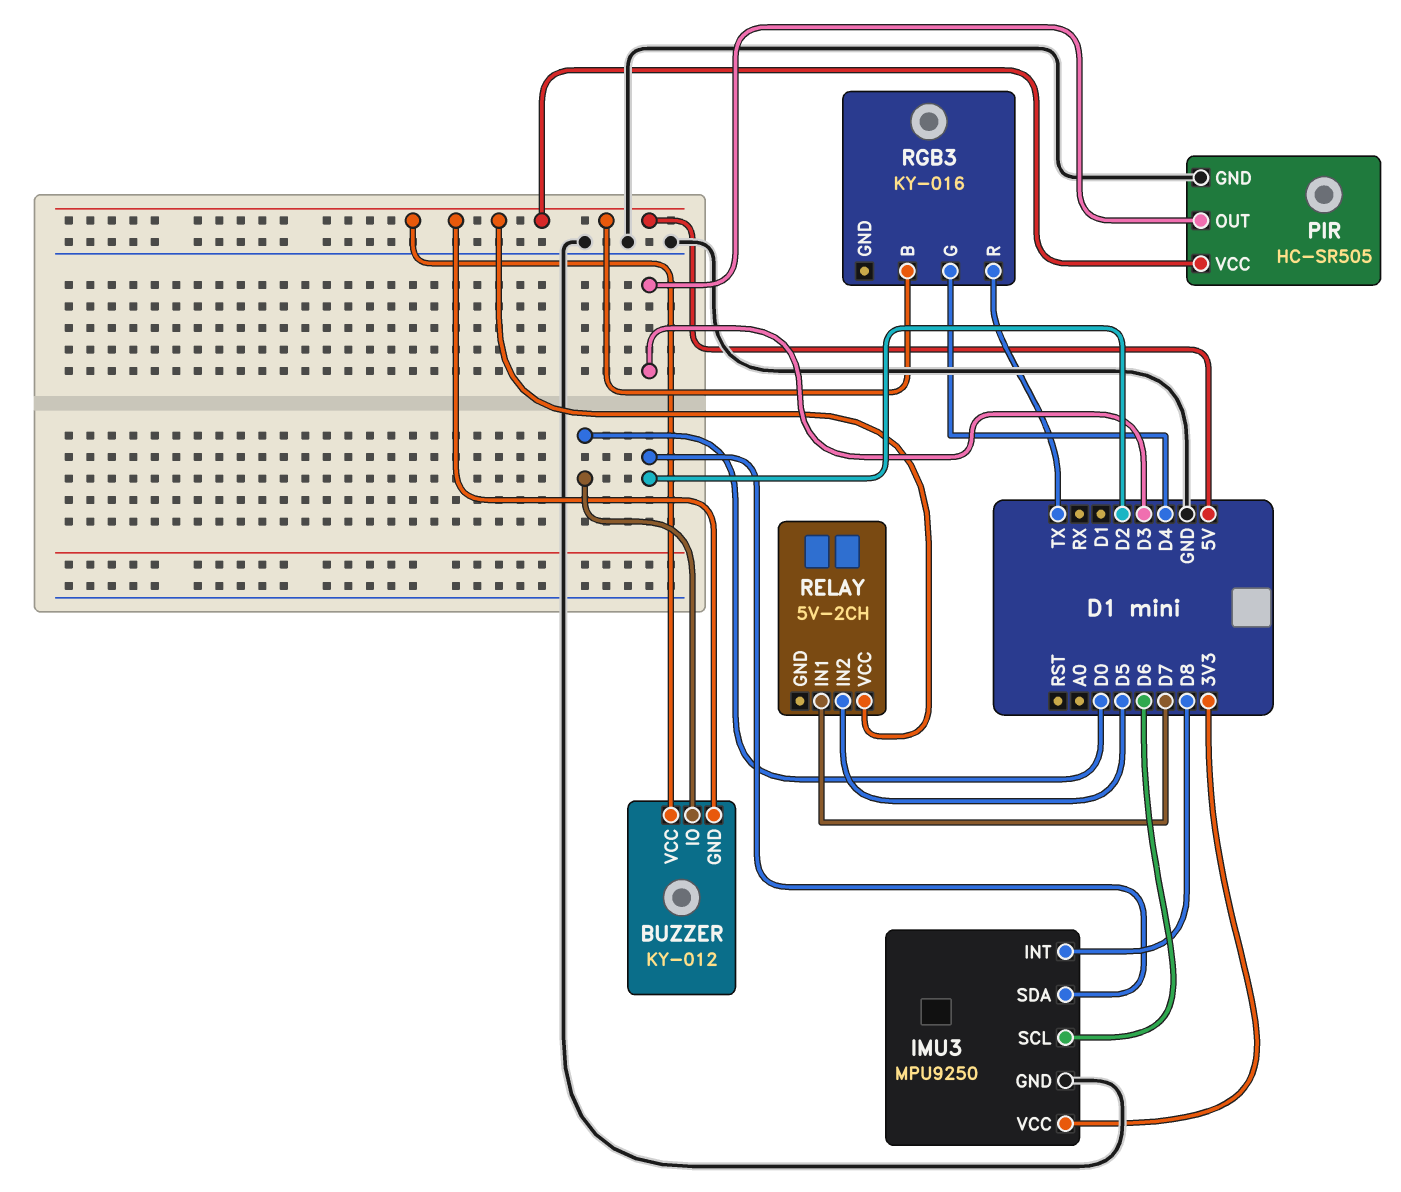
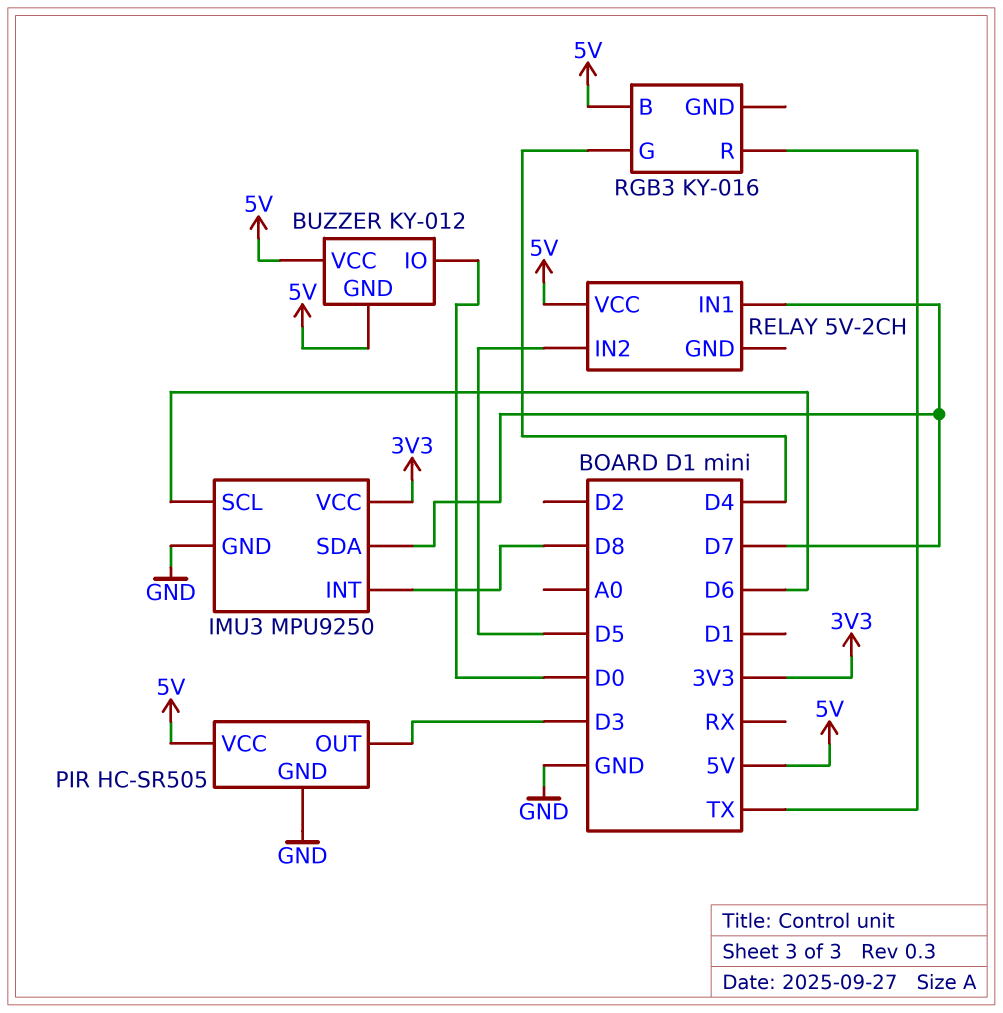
IMU3 pin SDA: D2 -> D7

